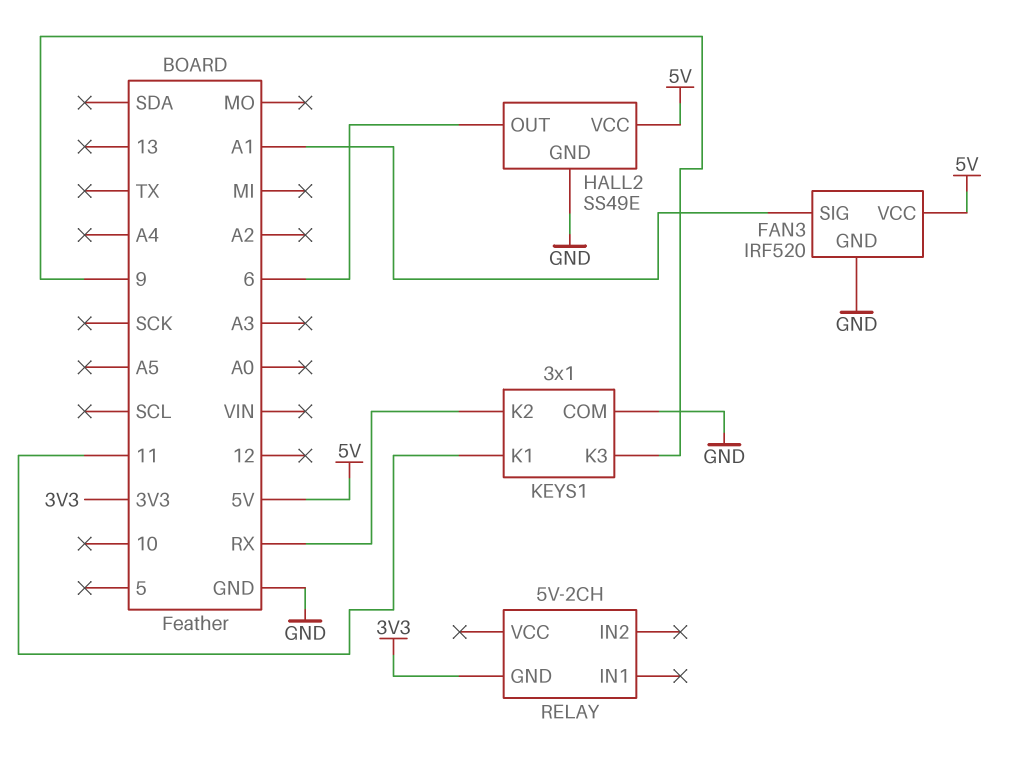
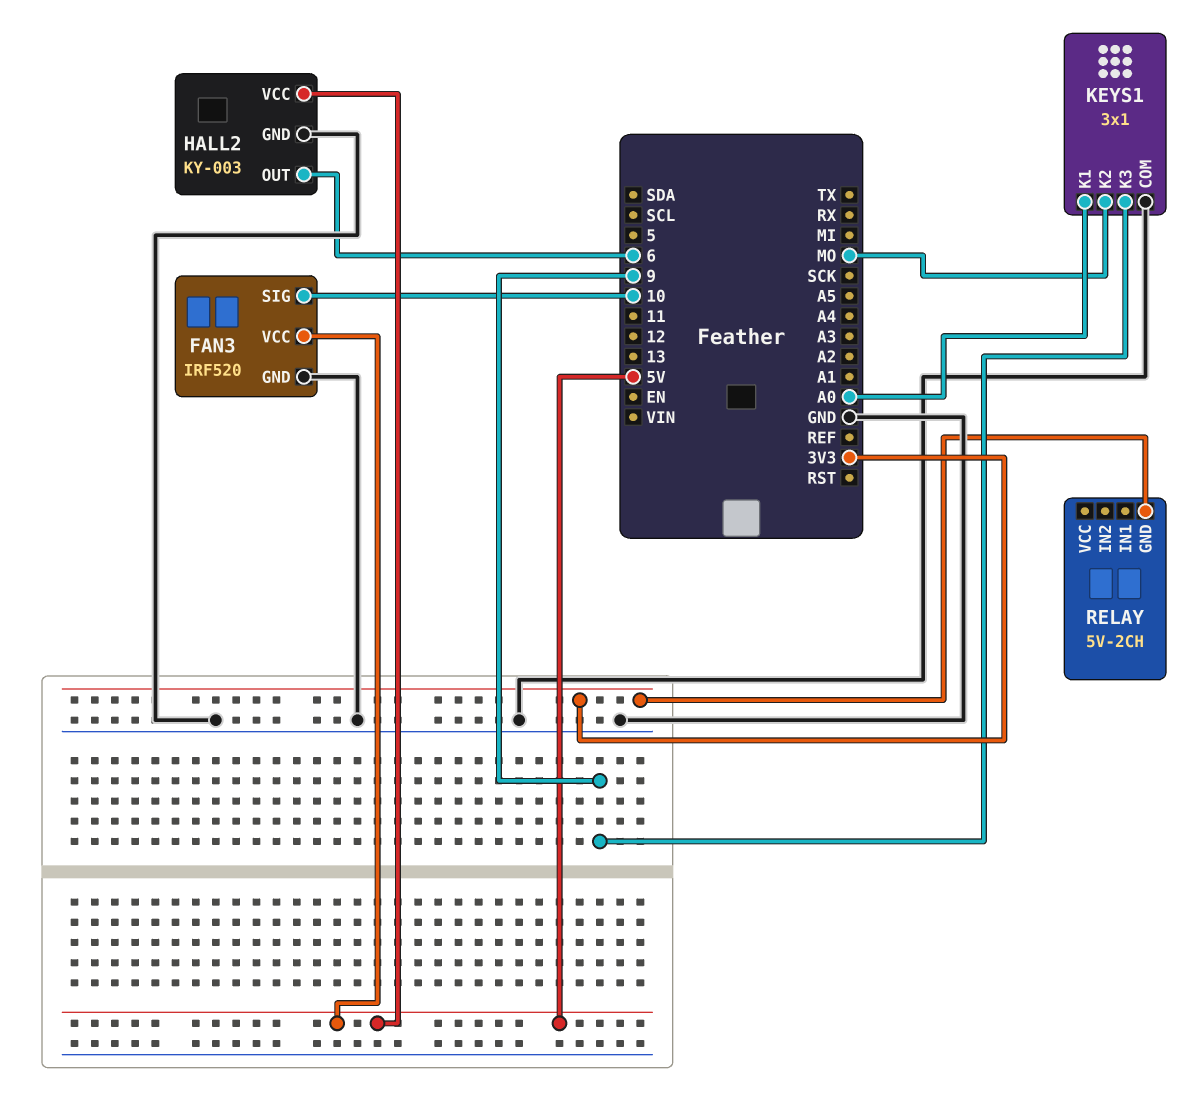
FAN3 pin SIG: A1 -> 10
HALL2: SS49E -> KY-003
KEYS1 pin K1: 11 -> A0
KEYS1 pin K2: RX -> MO

